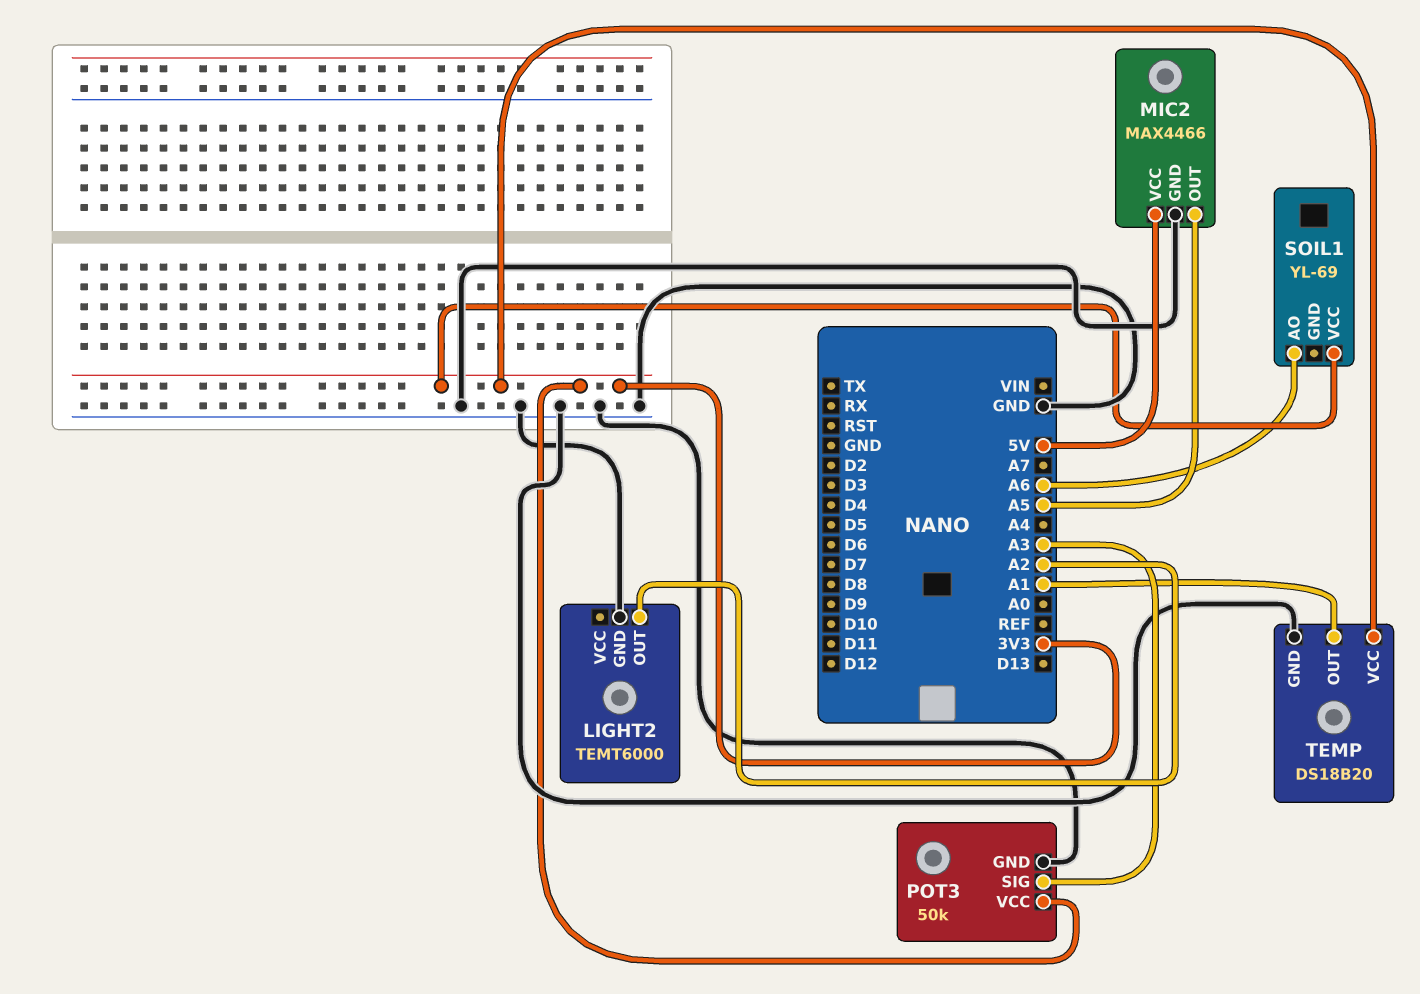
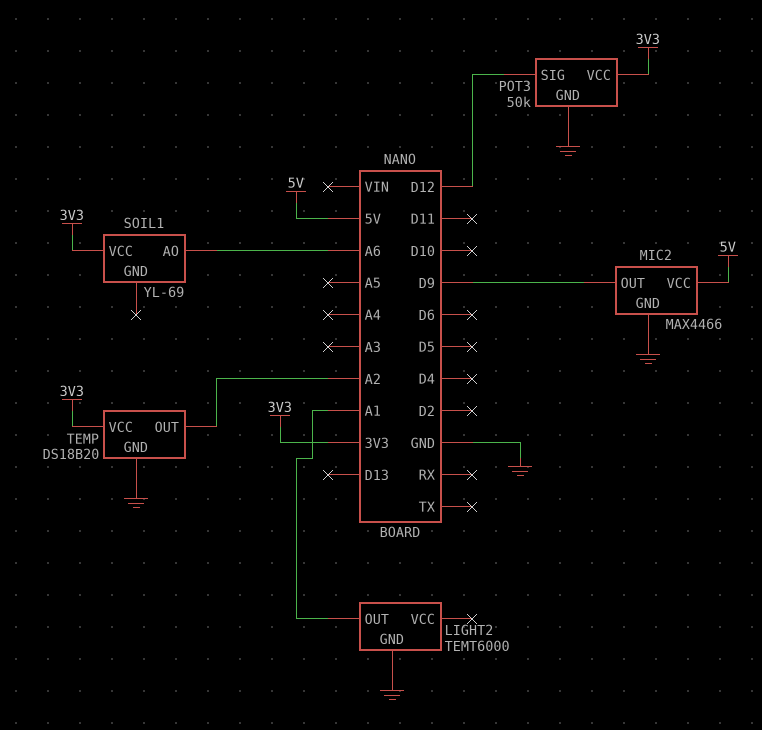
LIGHT2 pin OUT: A2 -> A1
MIC2 pin OUT: A5 -> D9
POT3 pin SIG: A3 -> D12
TEMP pin OUT: A1 -> A2

